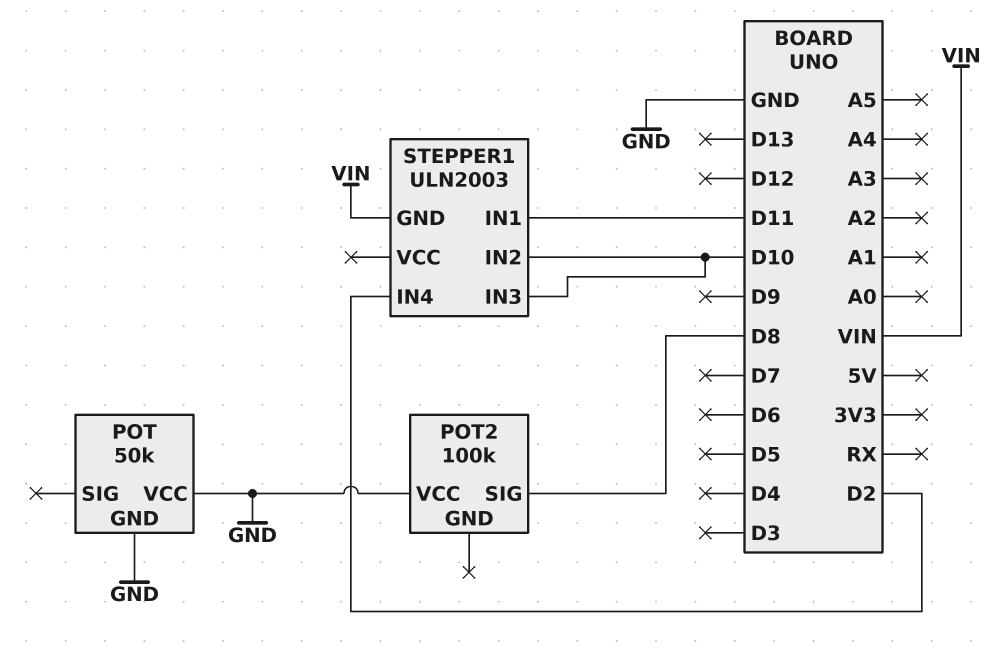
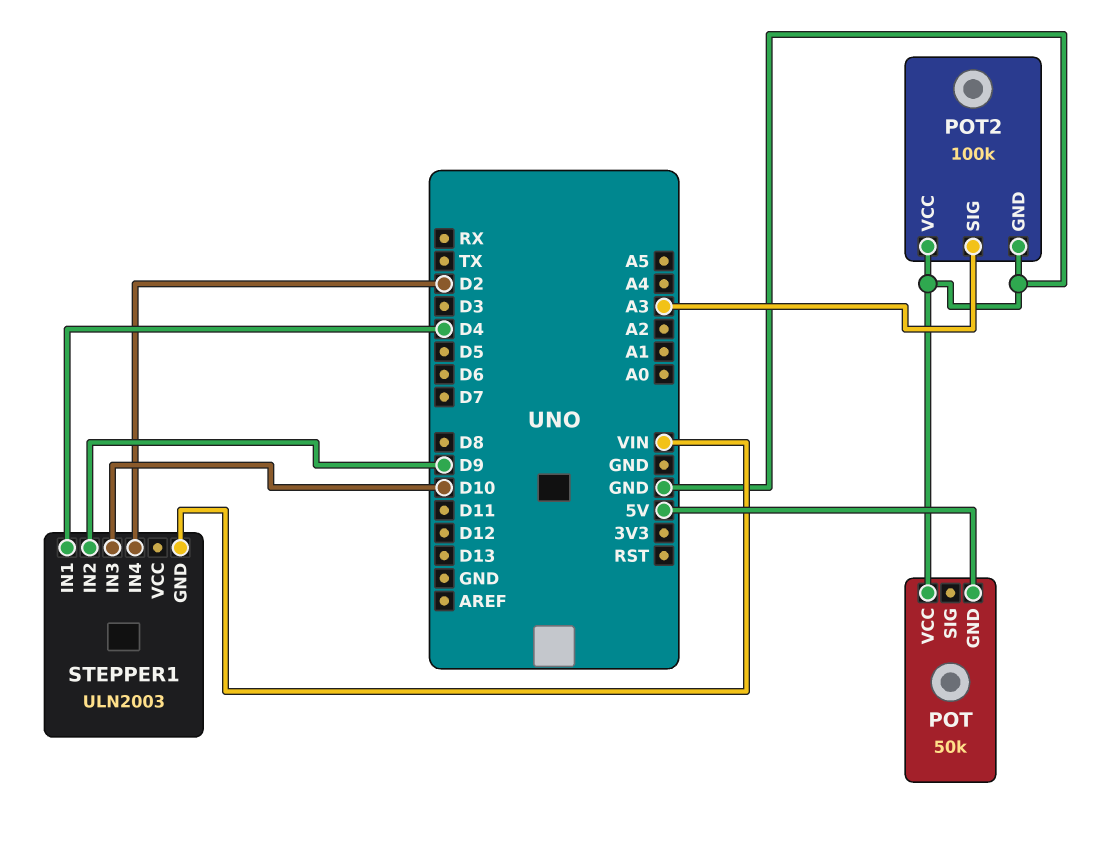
POT pin GND: GND -> 5V
POT2 pin GND: none -> GND
POT2 pin SIG: D8 -> A3
STEPPER1 pin IN1: D11 -> D4
STEPPER1 pin IN2: D10 -> D9

